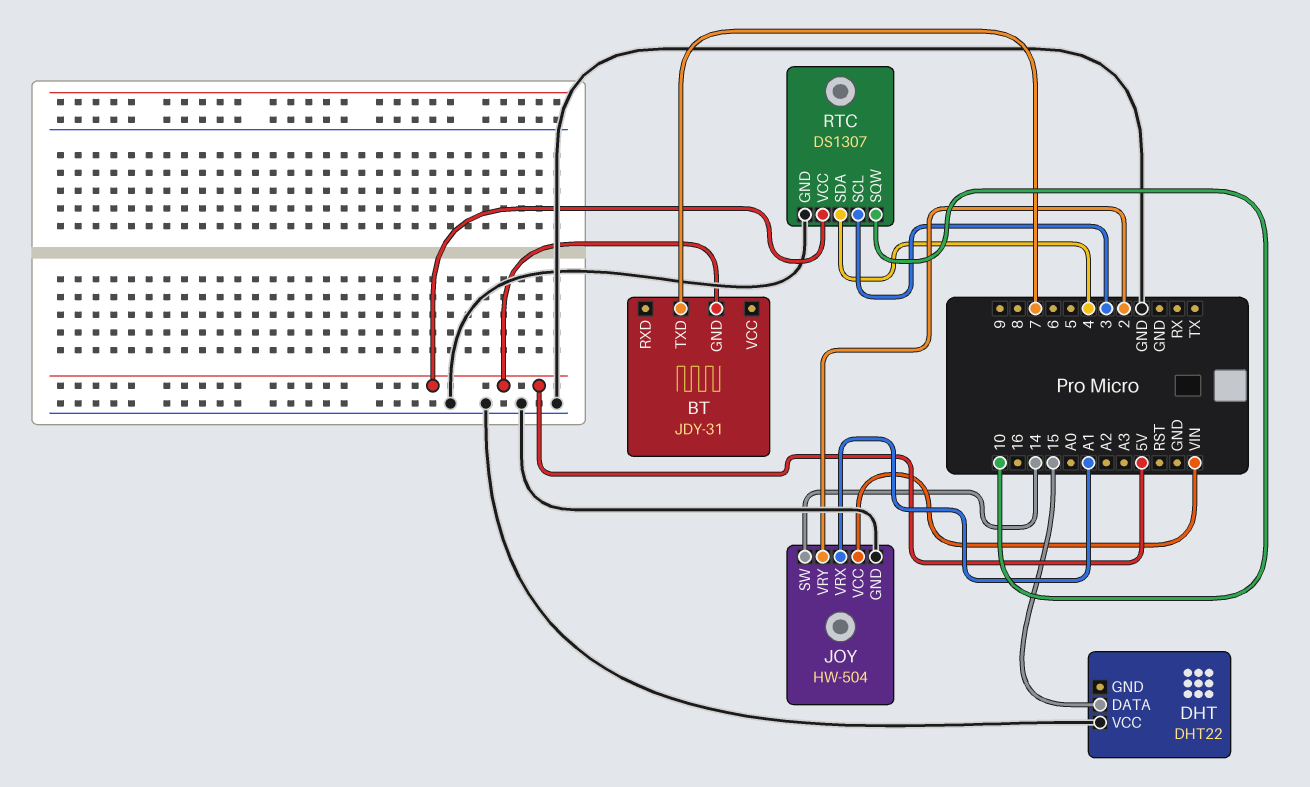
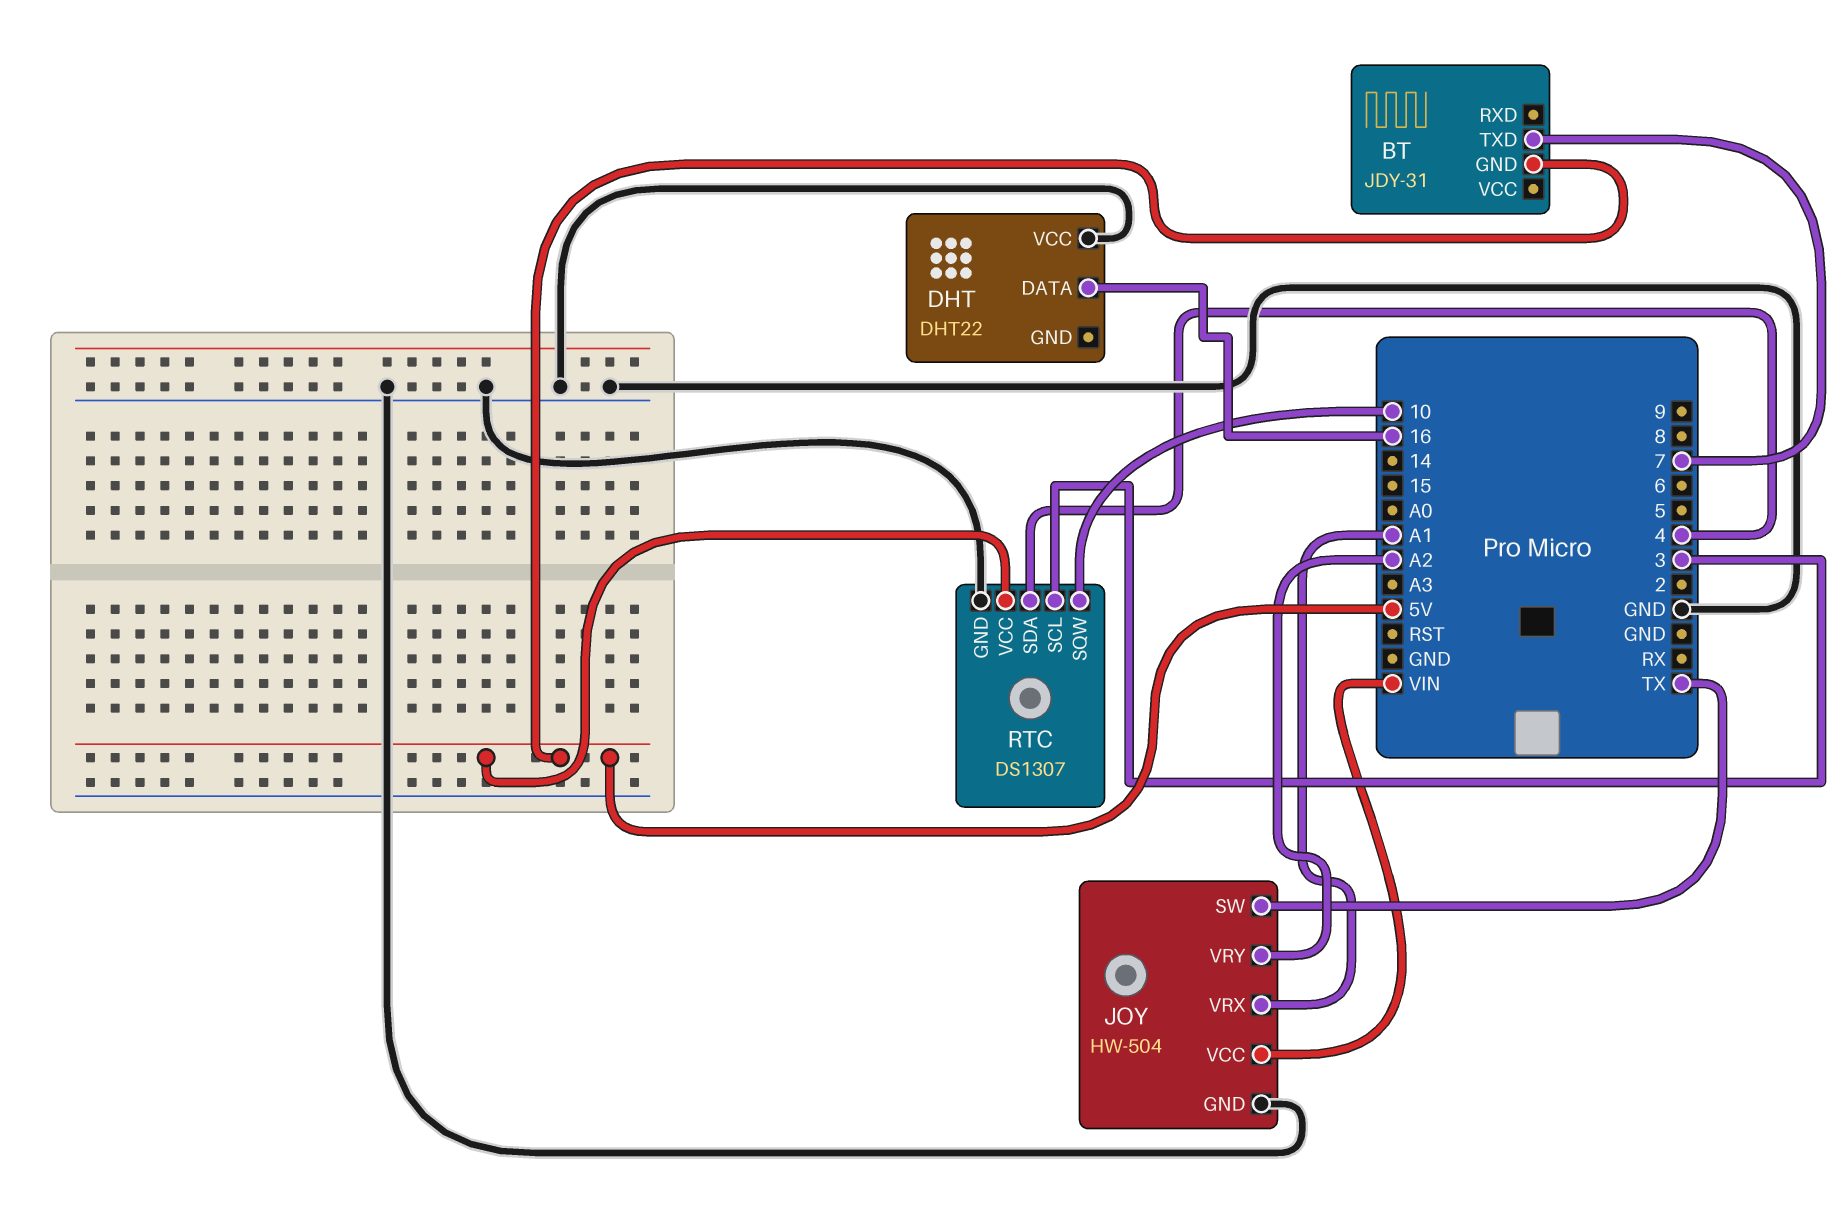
DHT pin DATA: 15 -> 16
JOY pin SW: 14 -> TX
JOY pin VRY: 2 -> A2

